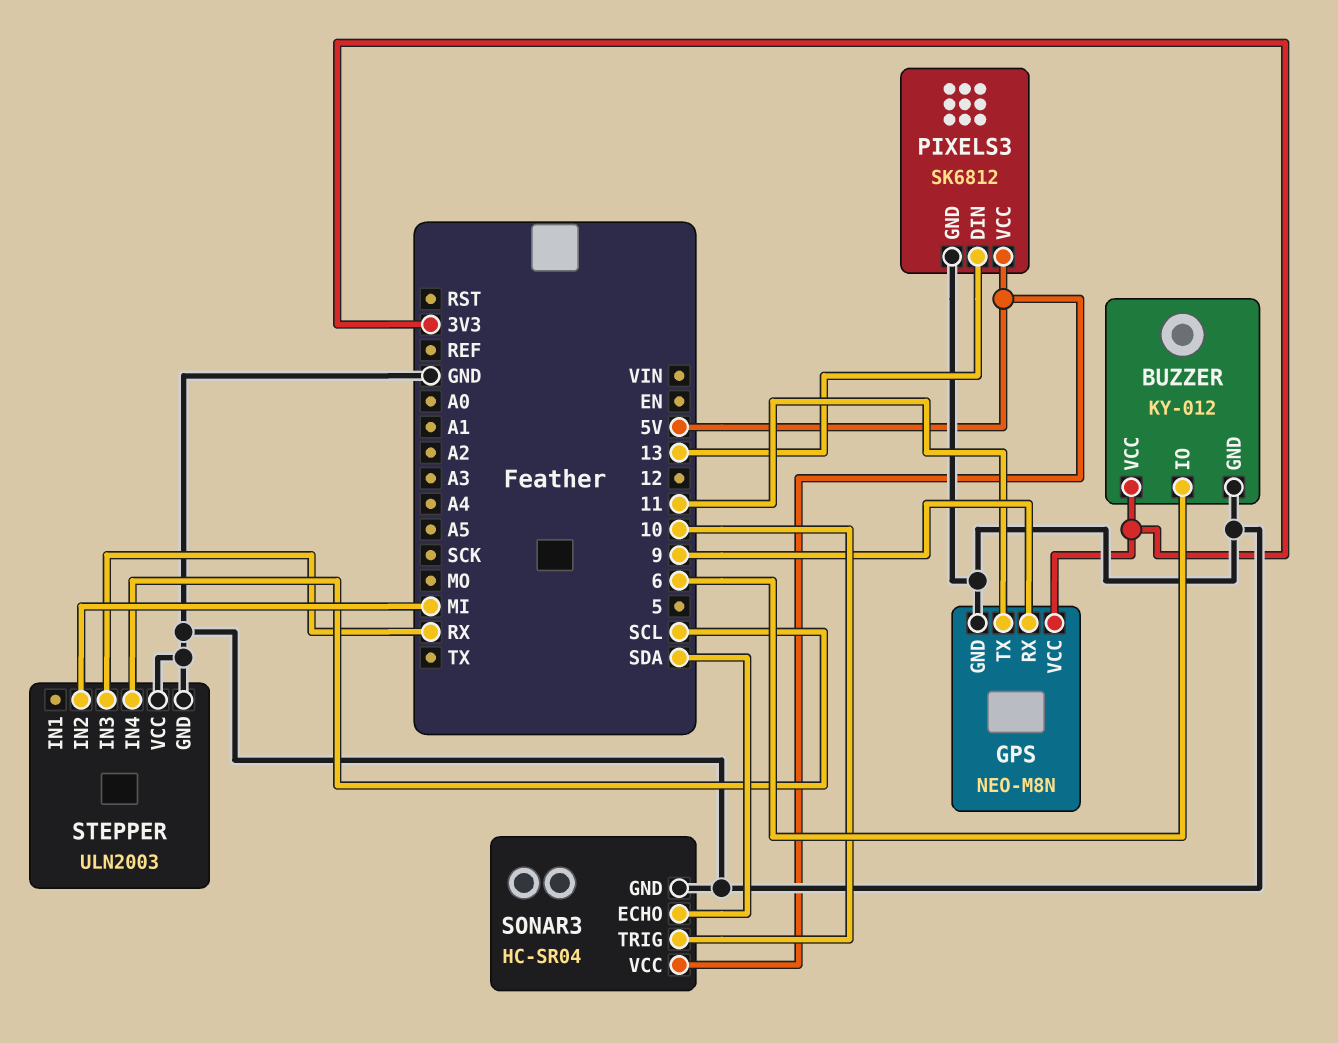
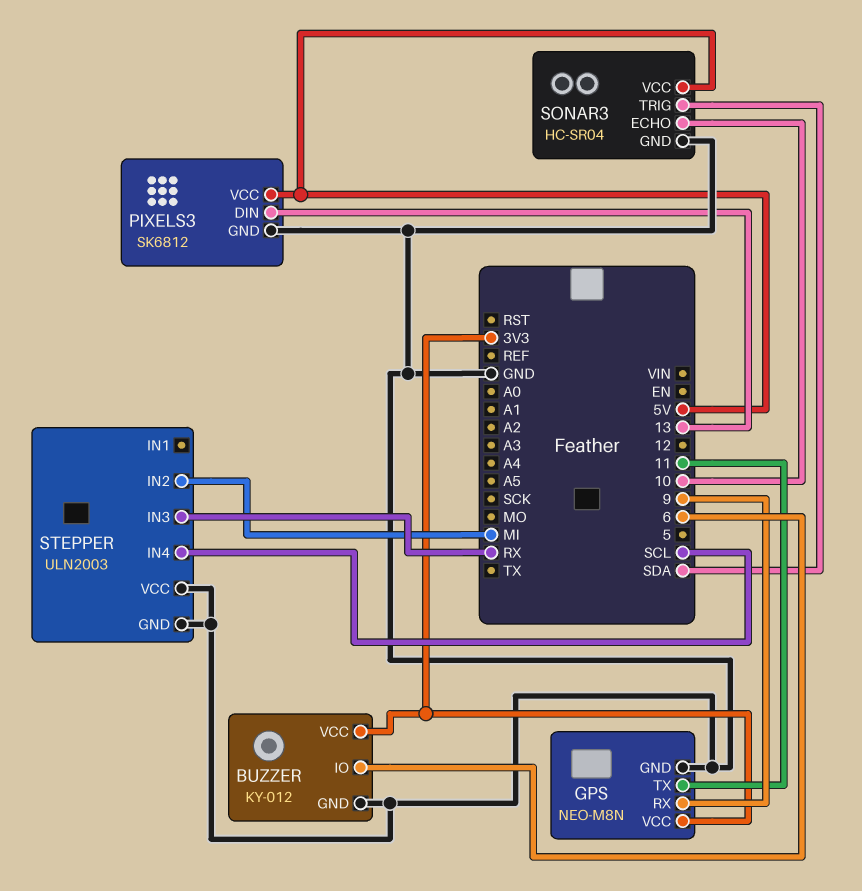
SONAR3 pin ECHO: SDA -> 10
SONAR3 pin TRIG: 10 -> SDA

